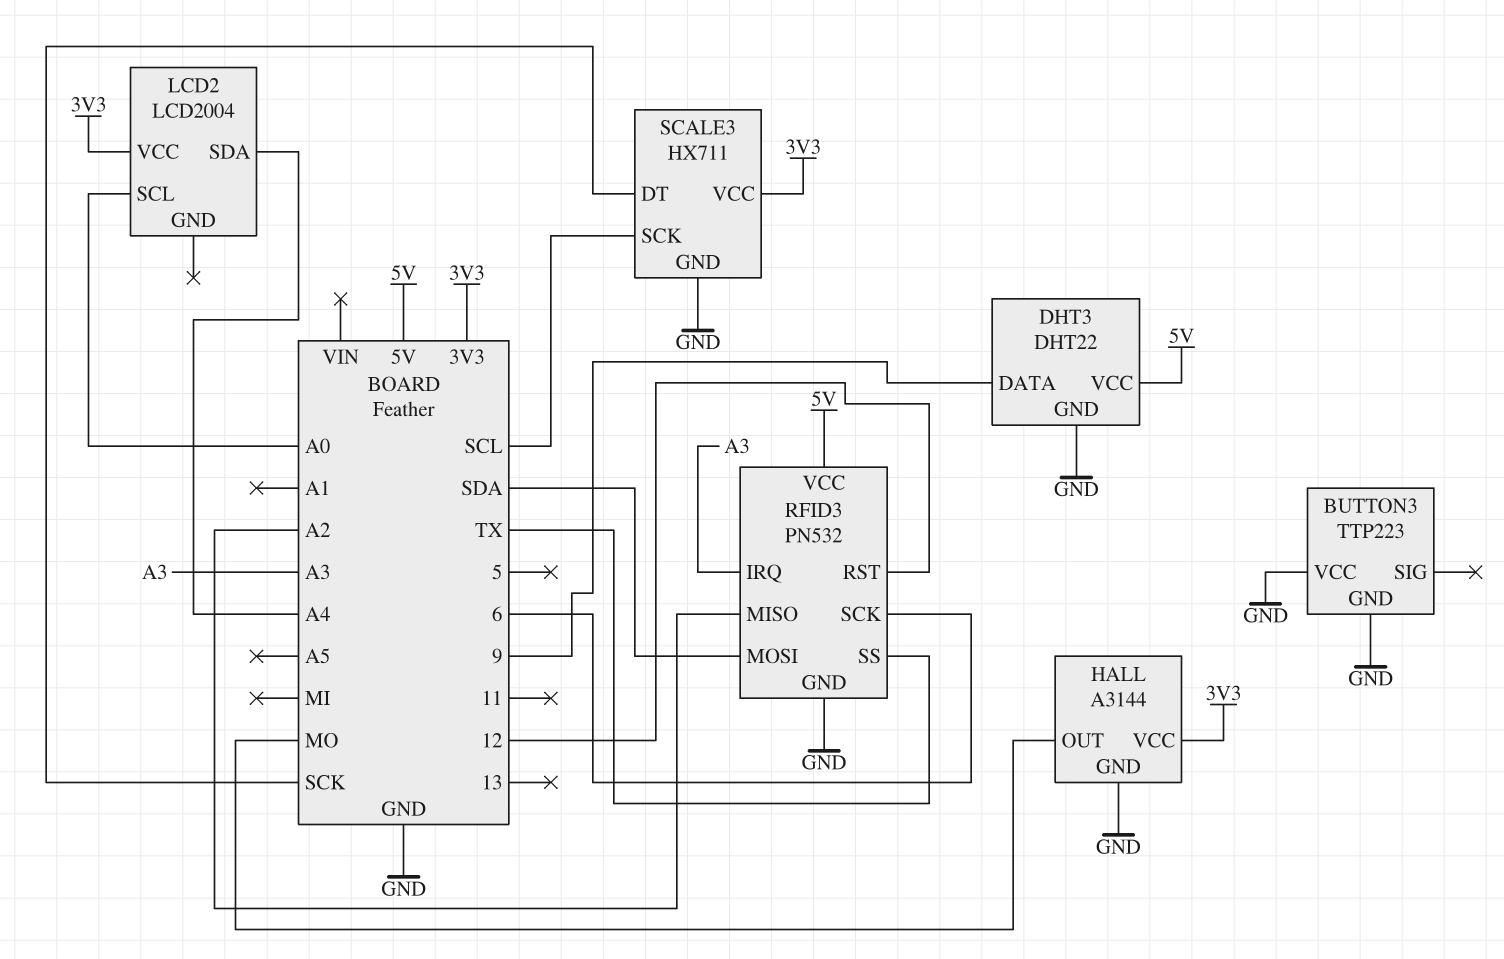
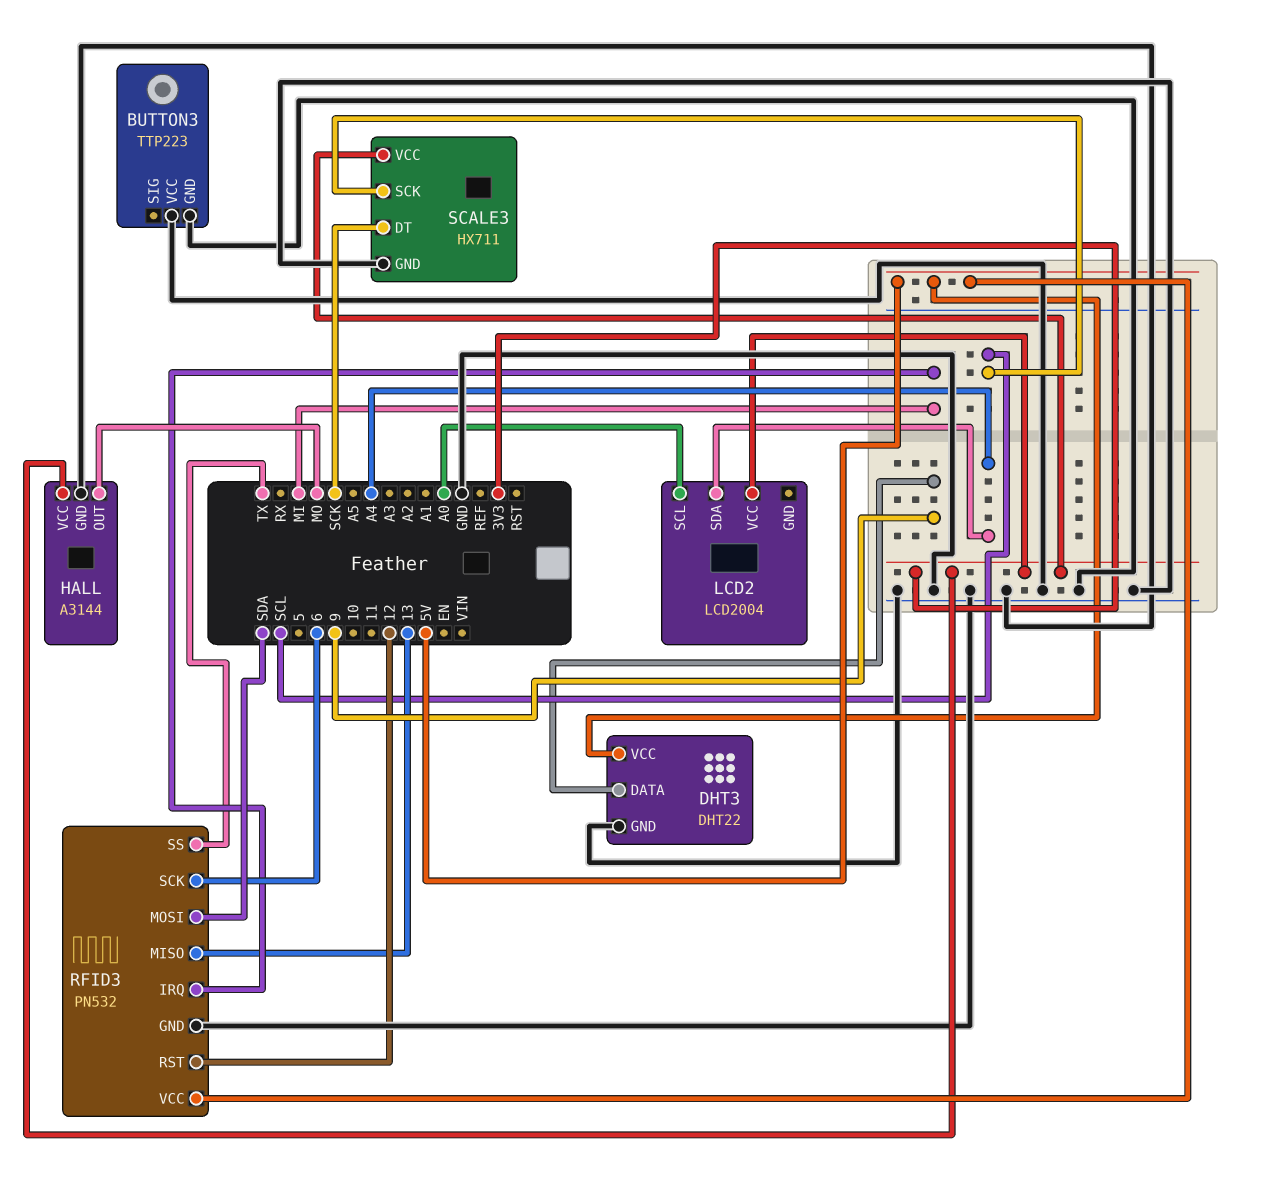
RFID3 pin IRQ: A3 -> MI
RFID3 pin MISO: A2 -> 13

